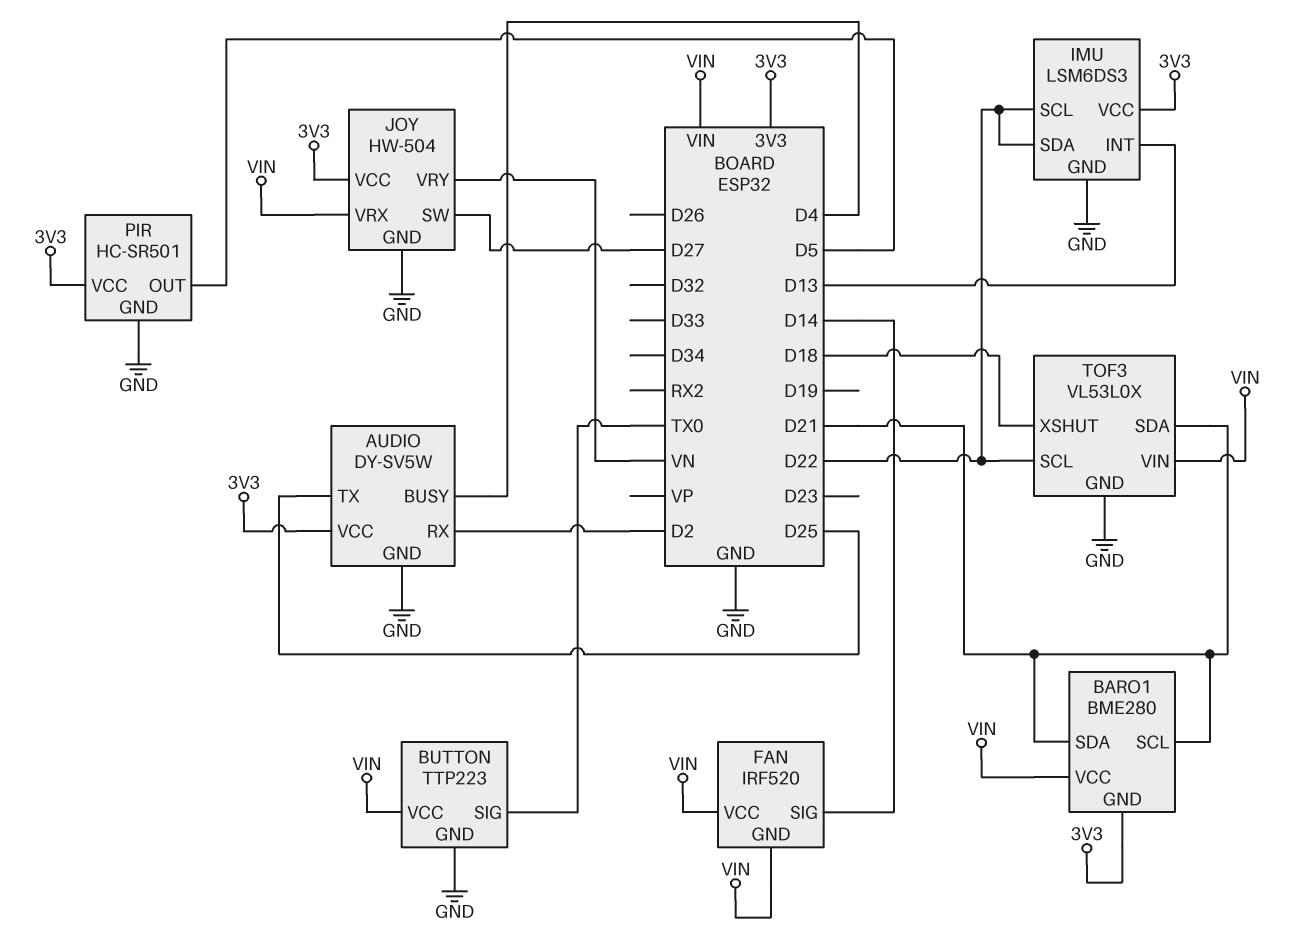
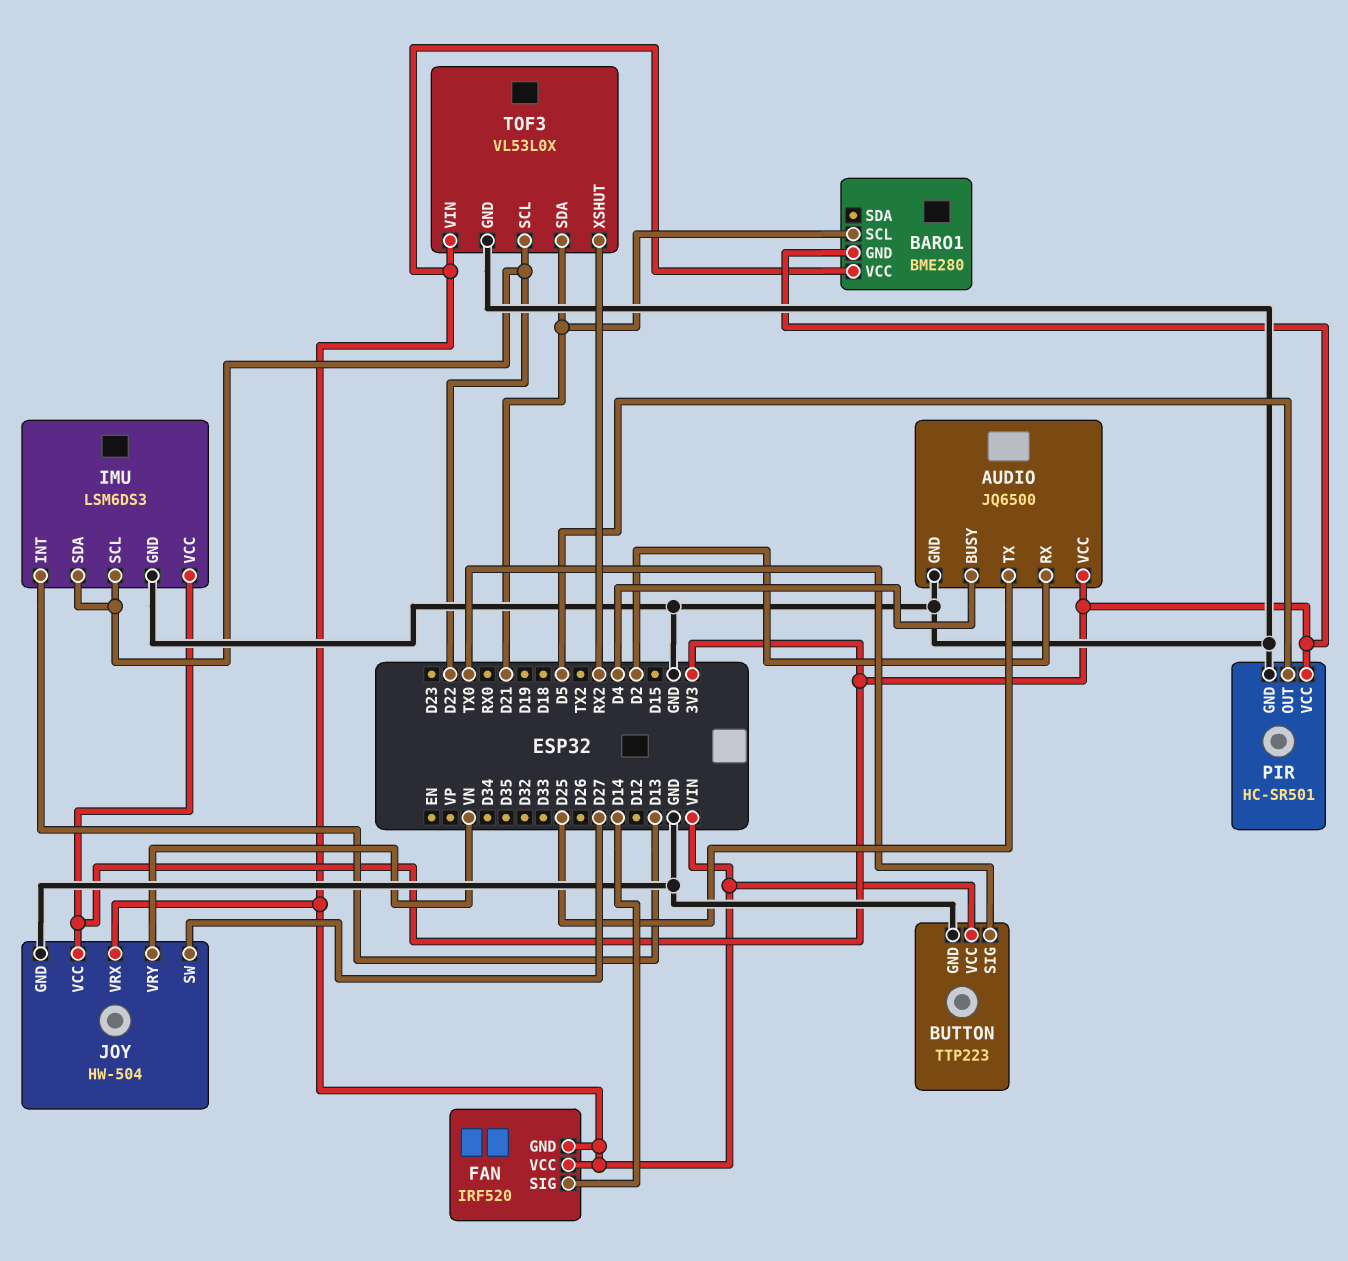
AUDIO: DY-SV5W -> JQ6500
BARO1 pin SDA: D21 -> none
TOF3 pin XSHUT: D18 -> RX2

